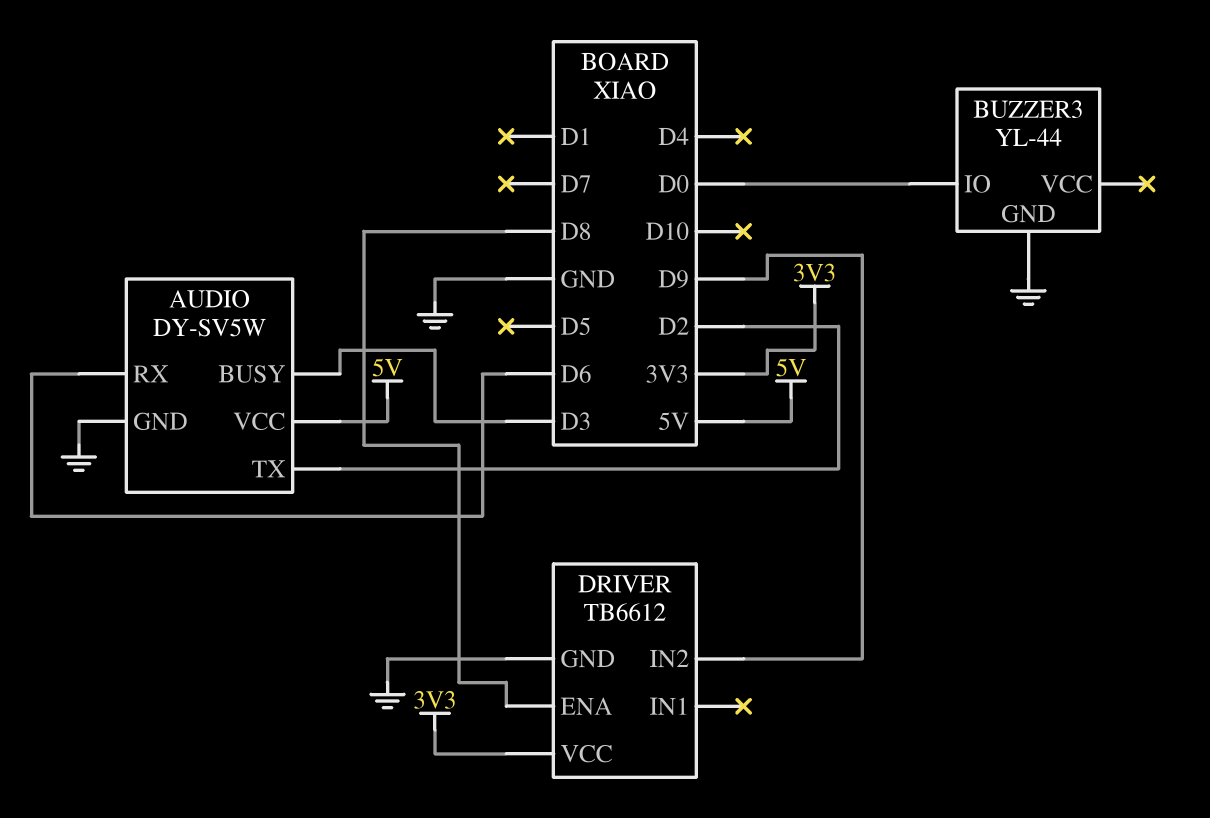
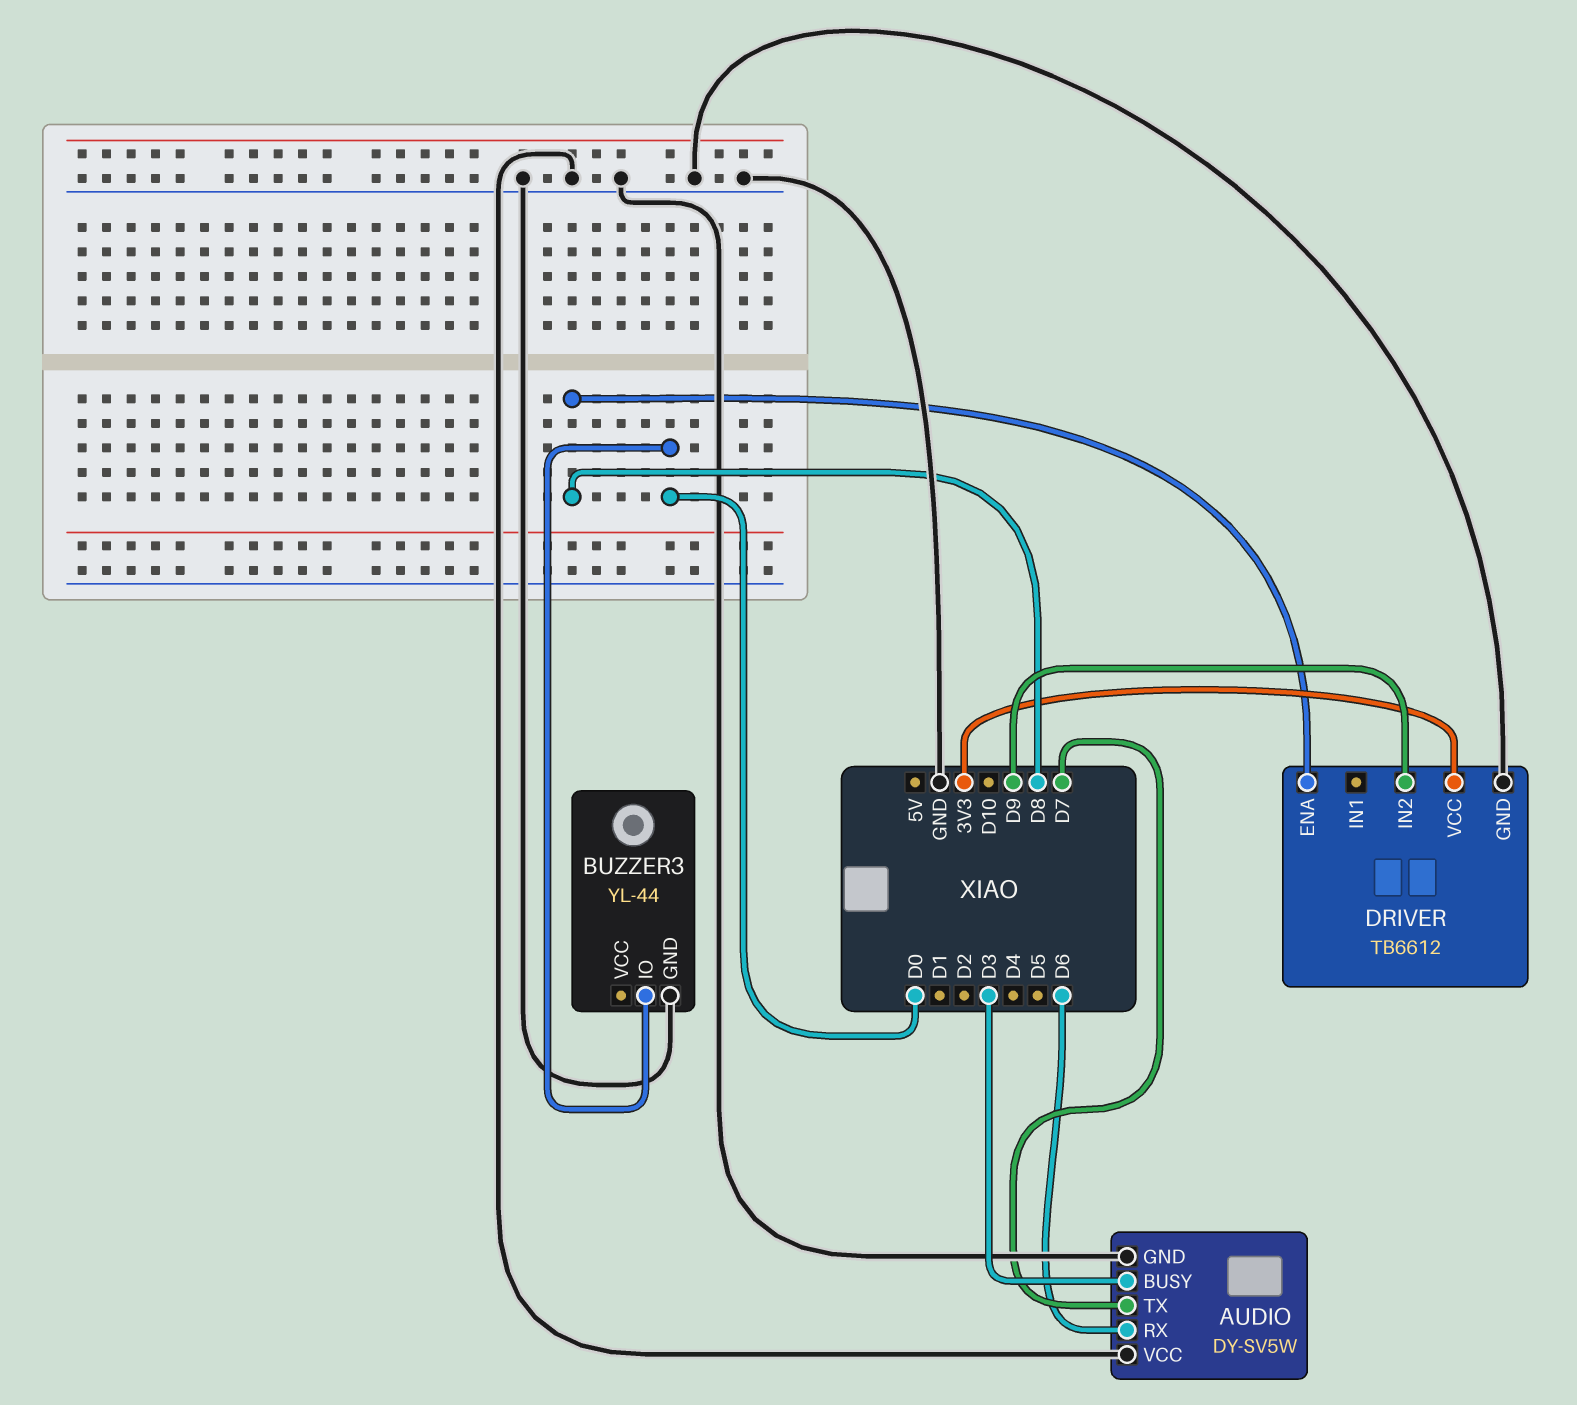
AUDIO pin TX: D2 -> D7
AUDIO pin VCC: 5V -> GND

